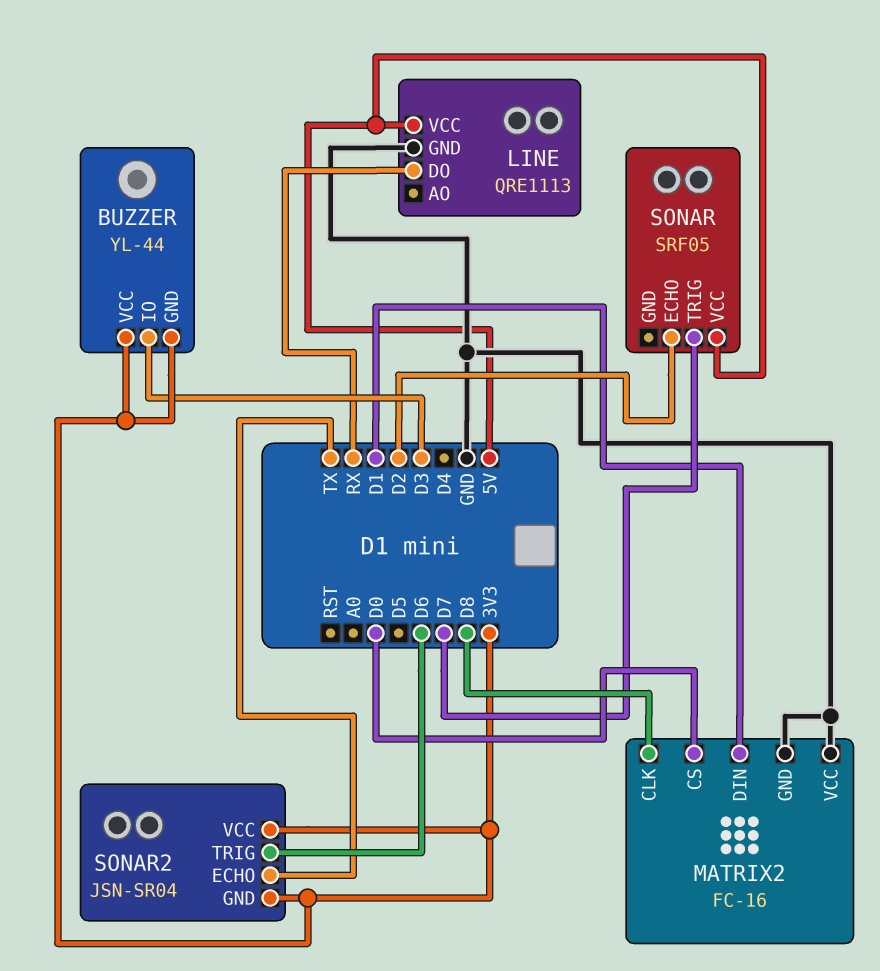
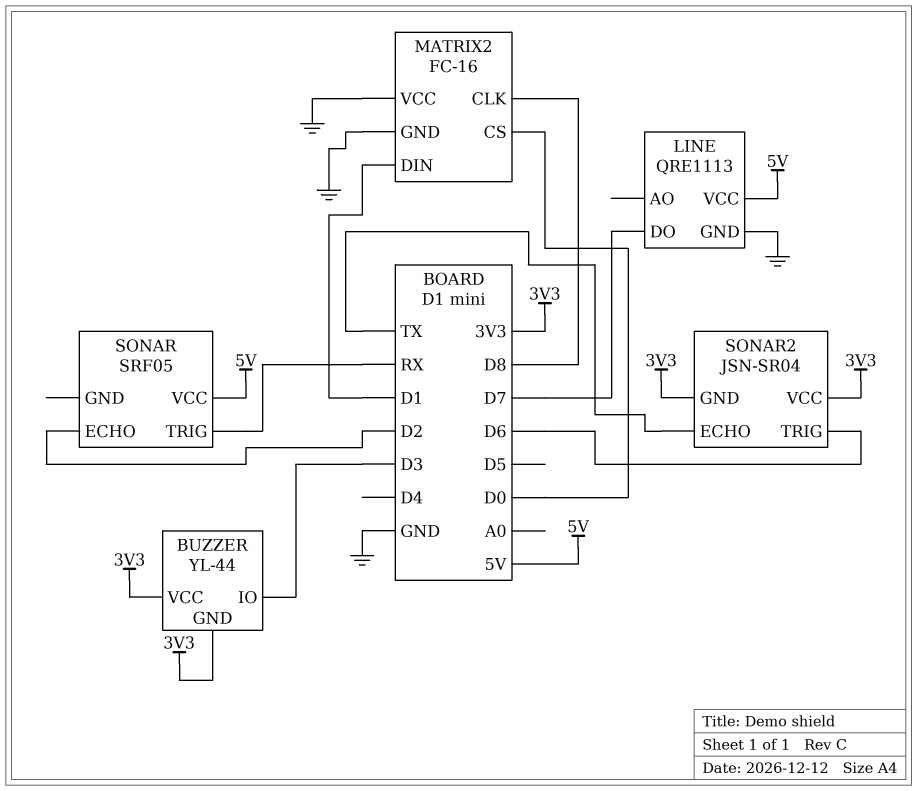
LINE pin DO: RX -> D7
SONAR pin TRIG: D7 -> RX

